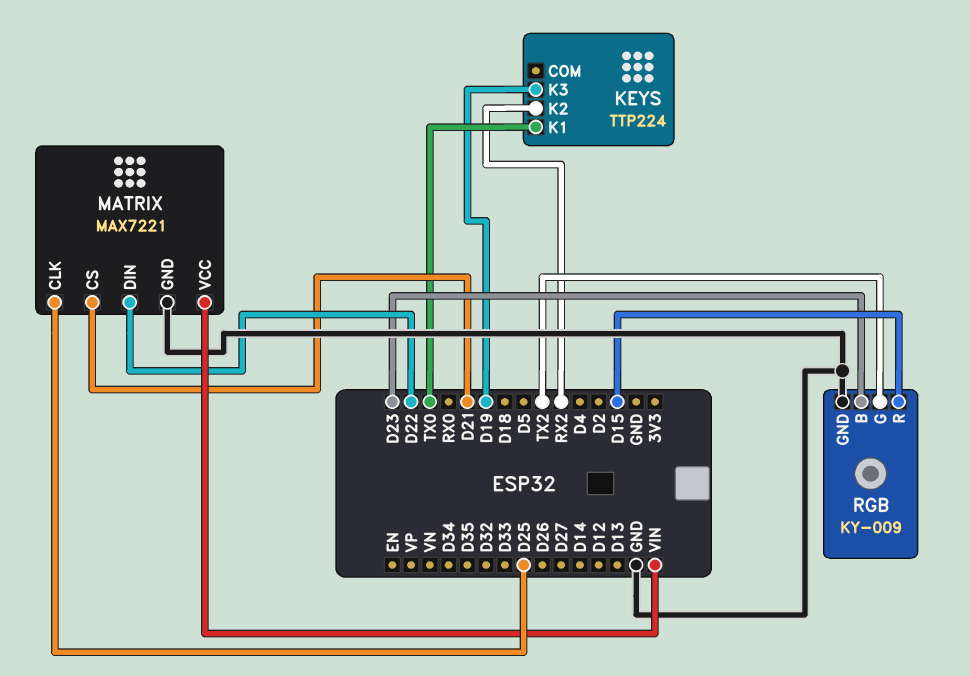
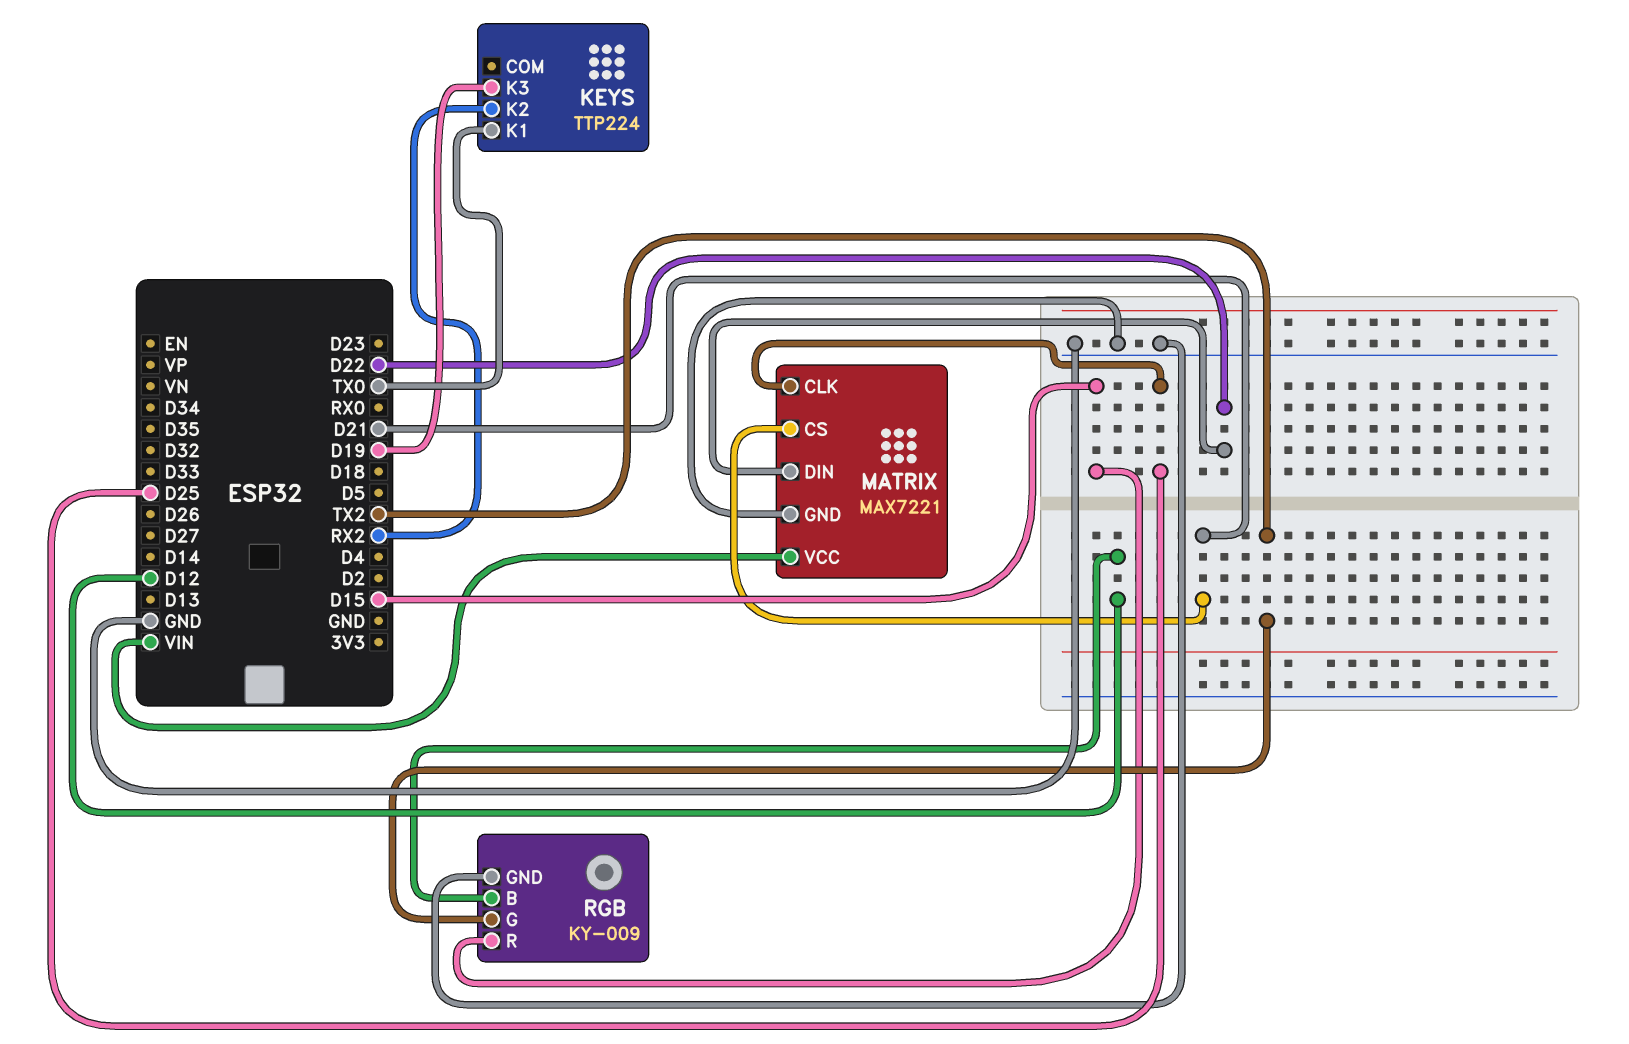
RGB pin B: D23 -> D12

